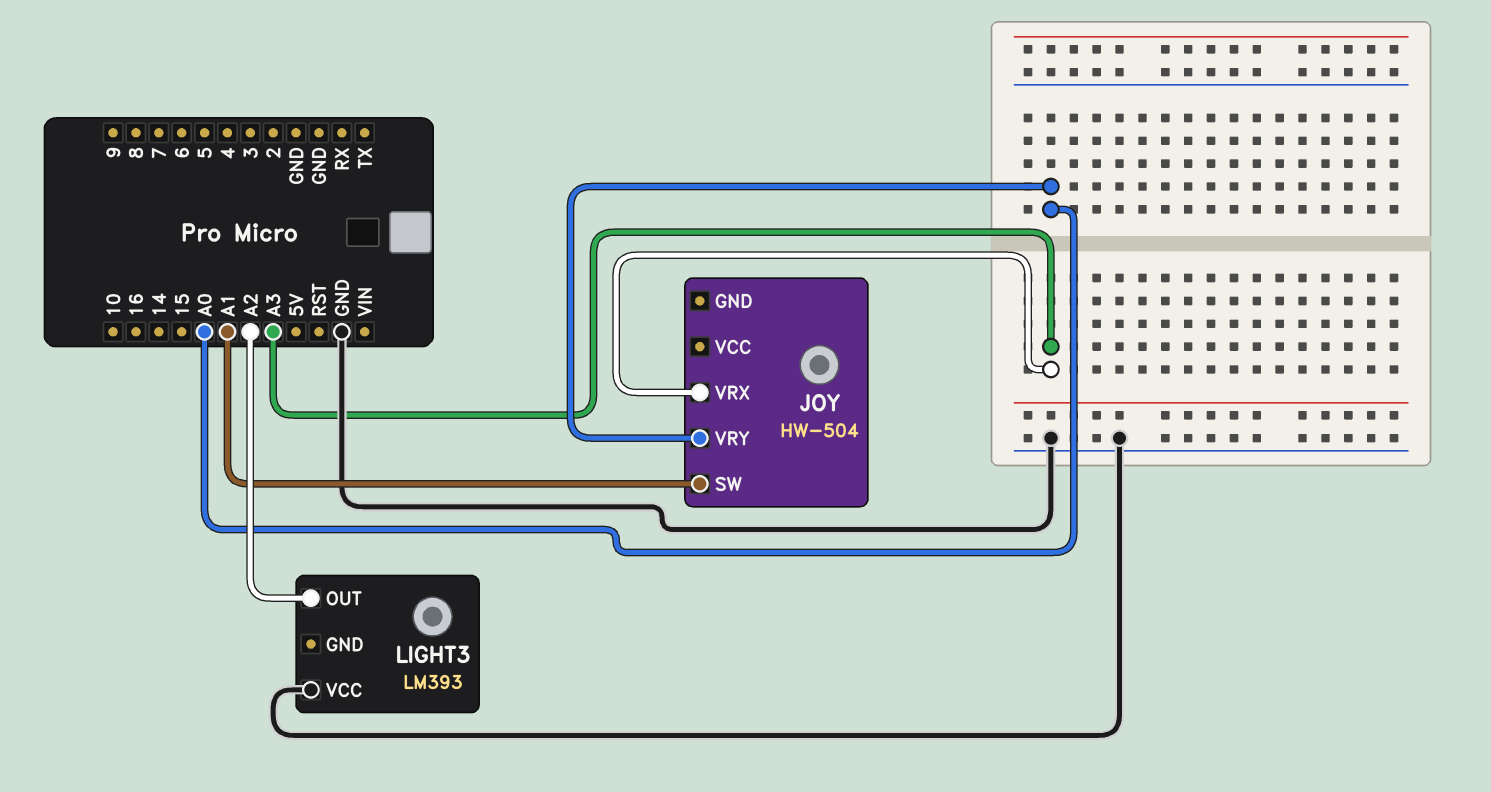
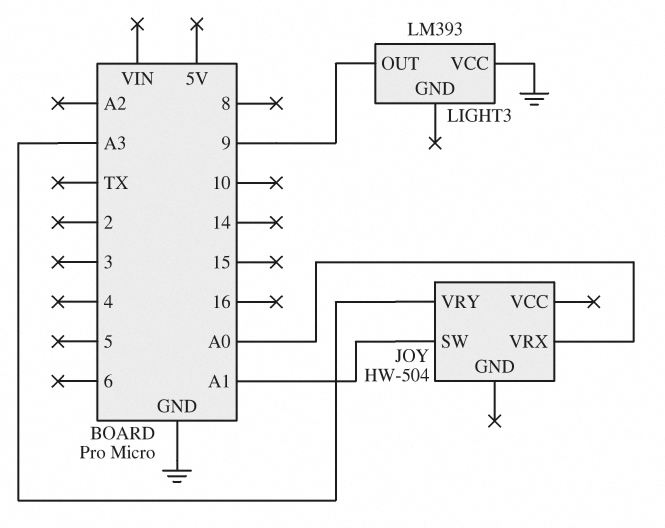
JOY pin VRX: A3 -> A0
JOY pin VRY: A0 -> A3
LIGHT3 pin OUT: A2 -> 9

